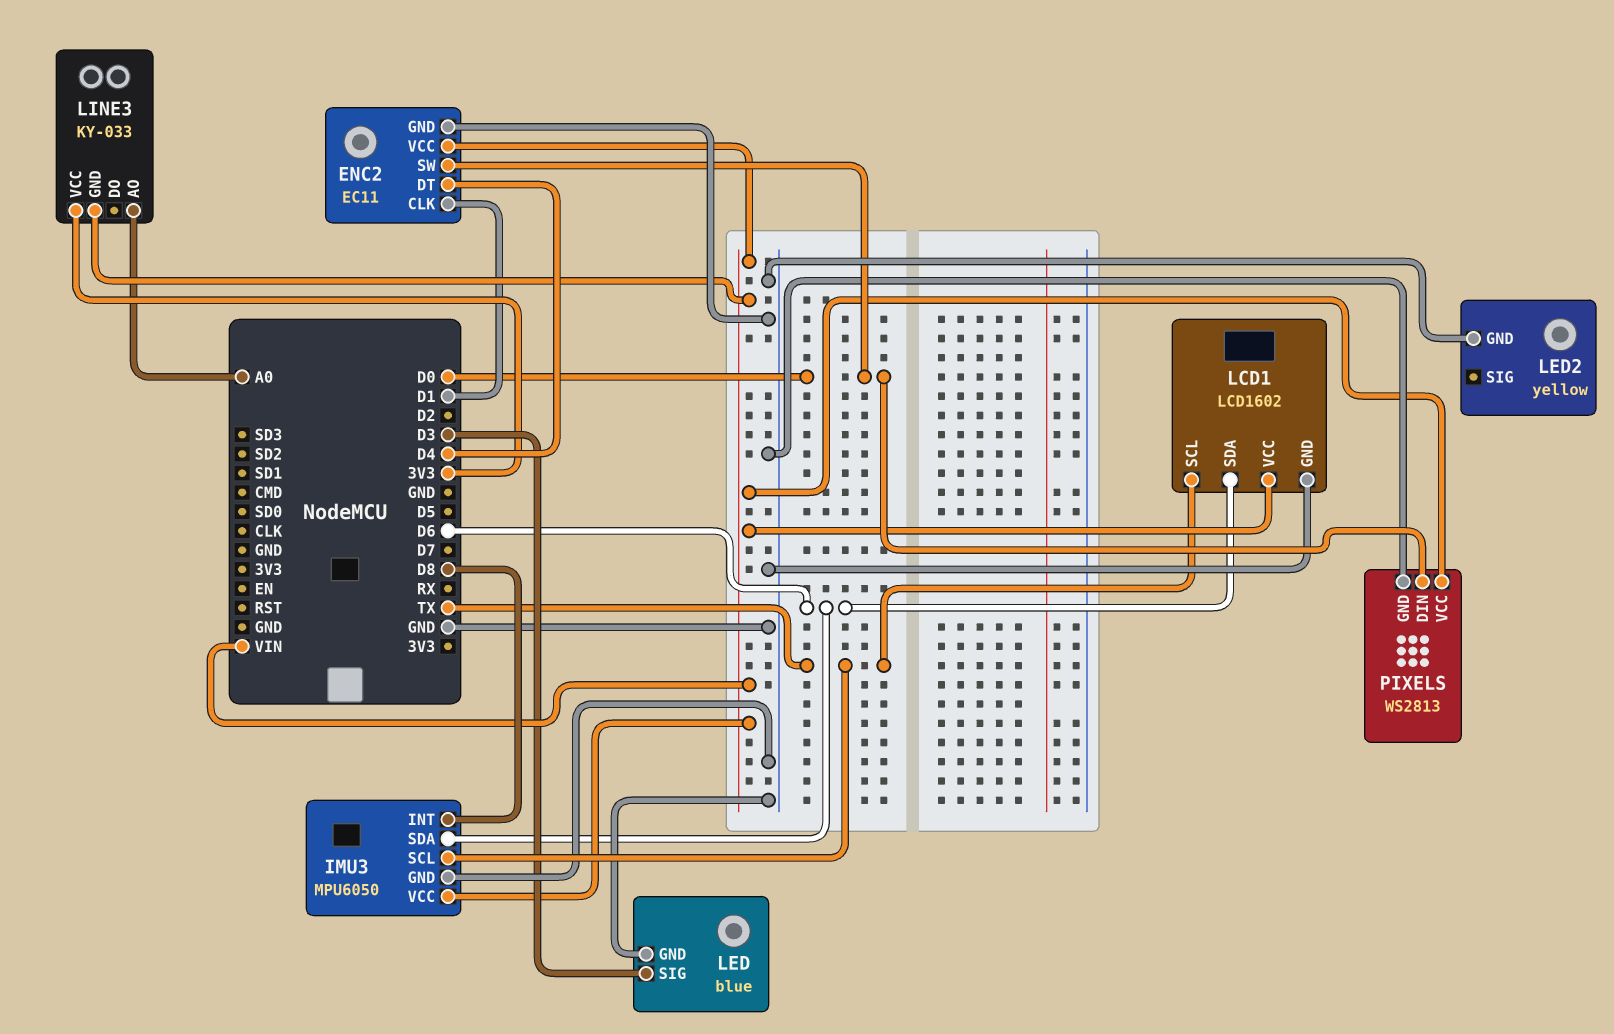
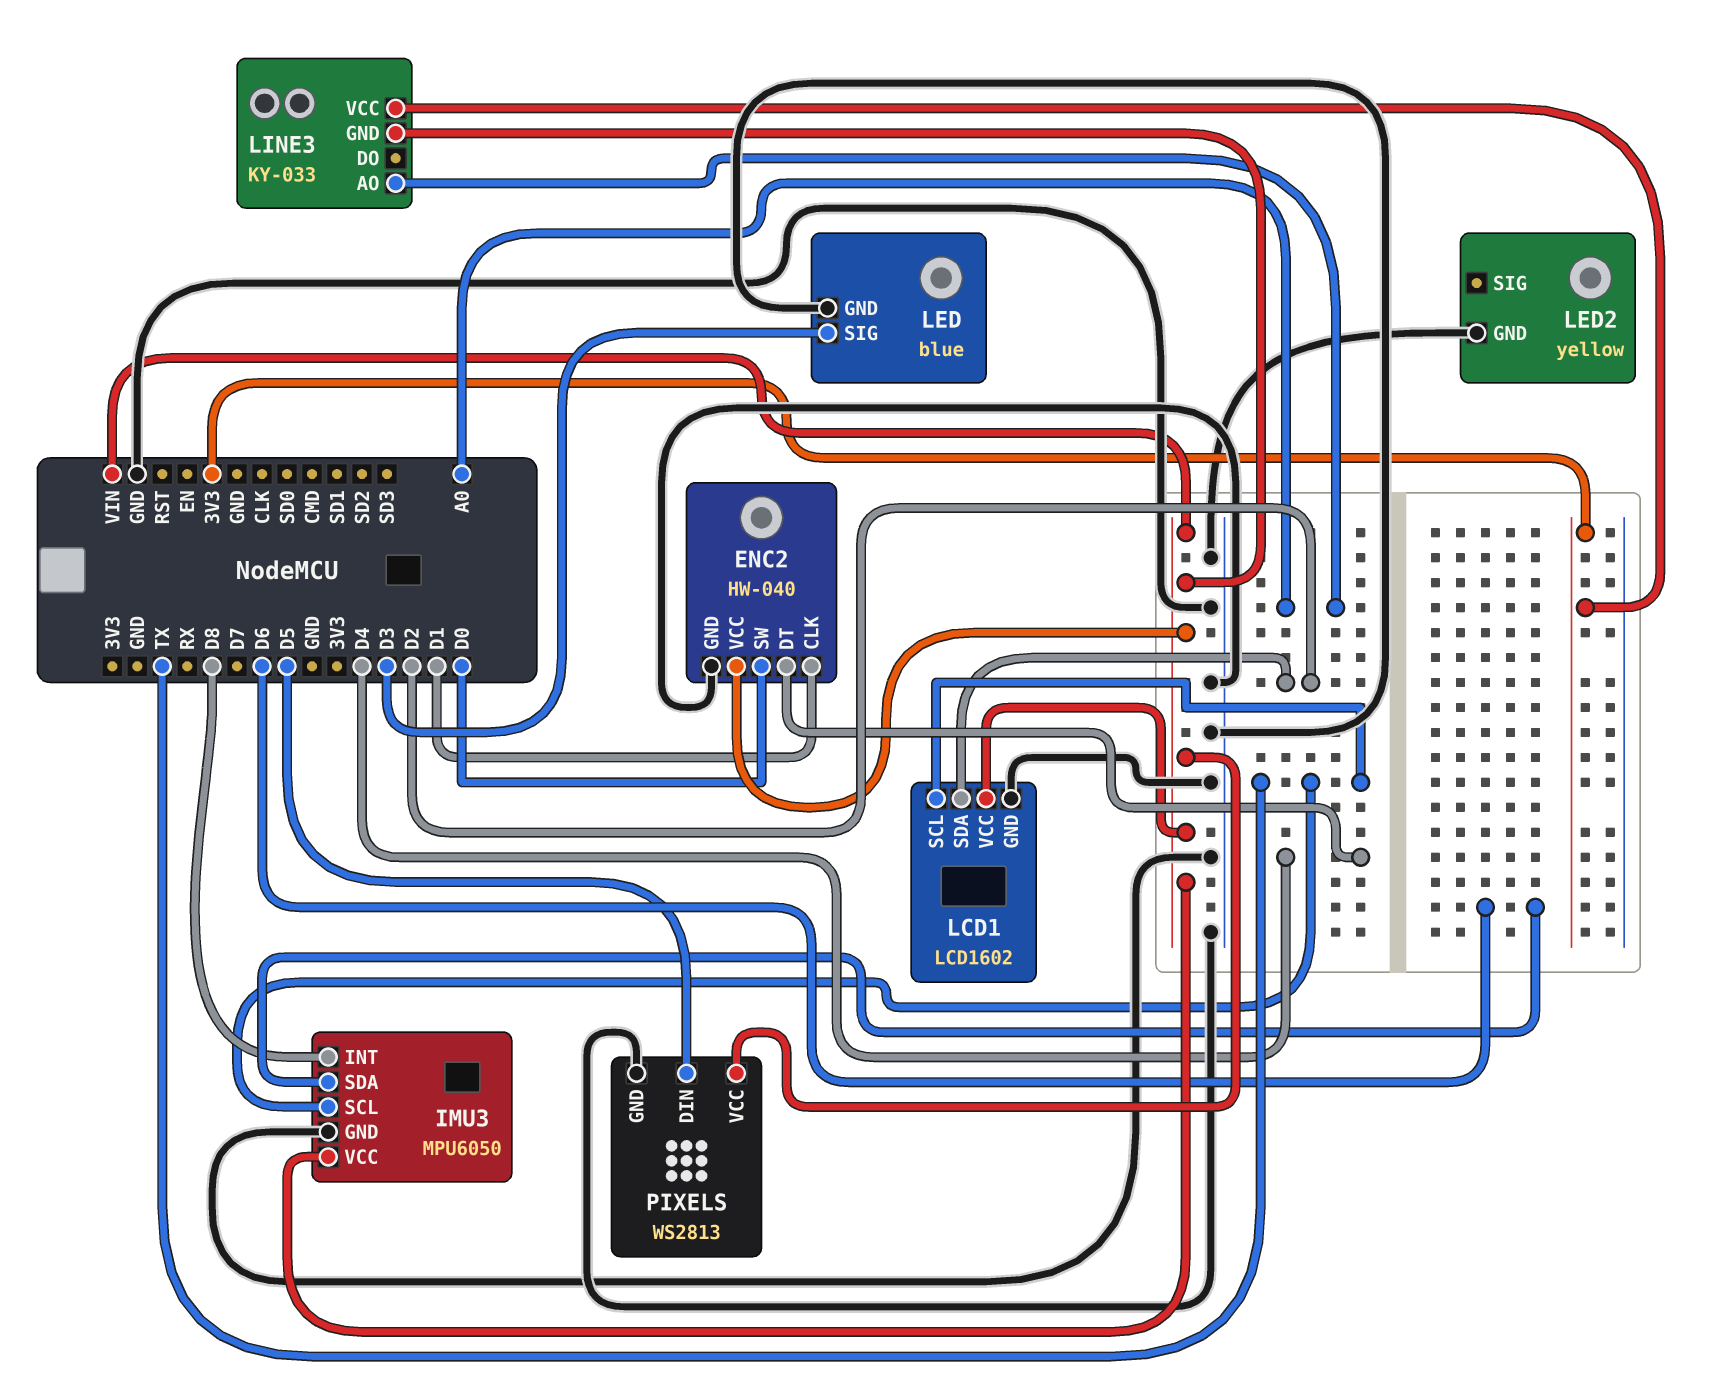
ENC2: EC11 -> HW-040
LCD1 pin SDA: D6 -> D2
PIXELS pin DIN: D0 -> D5

